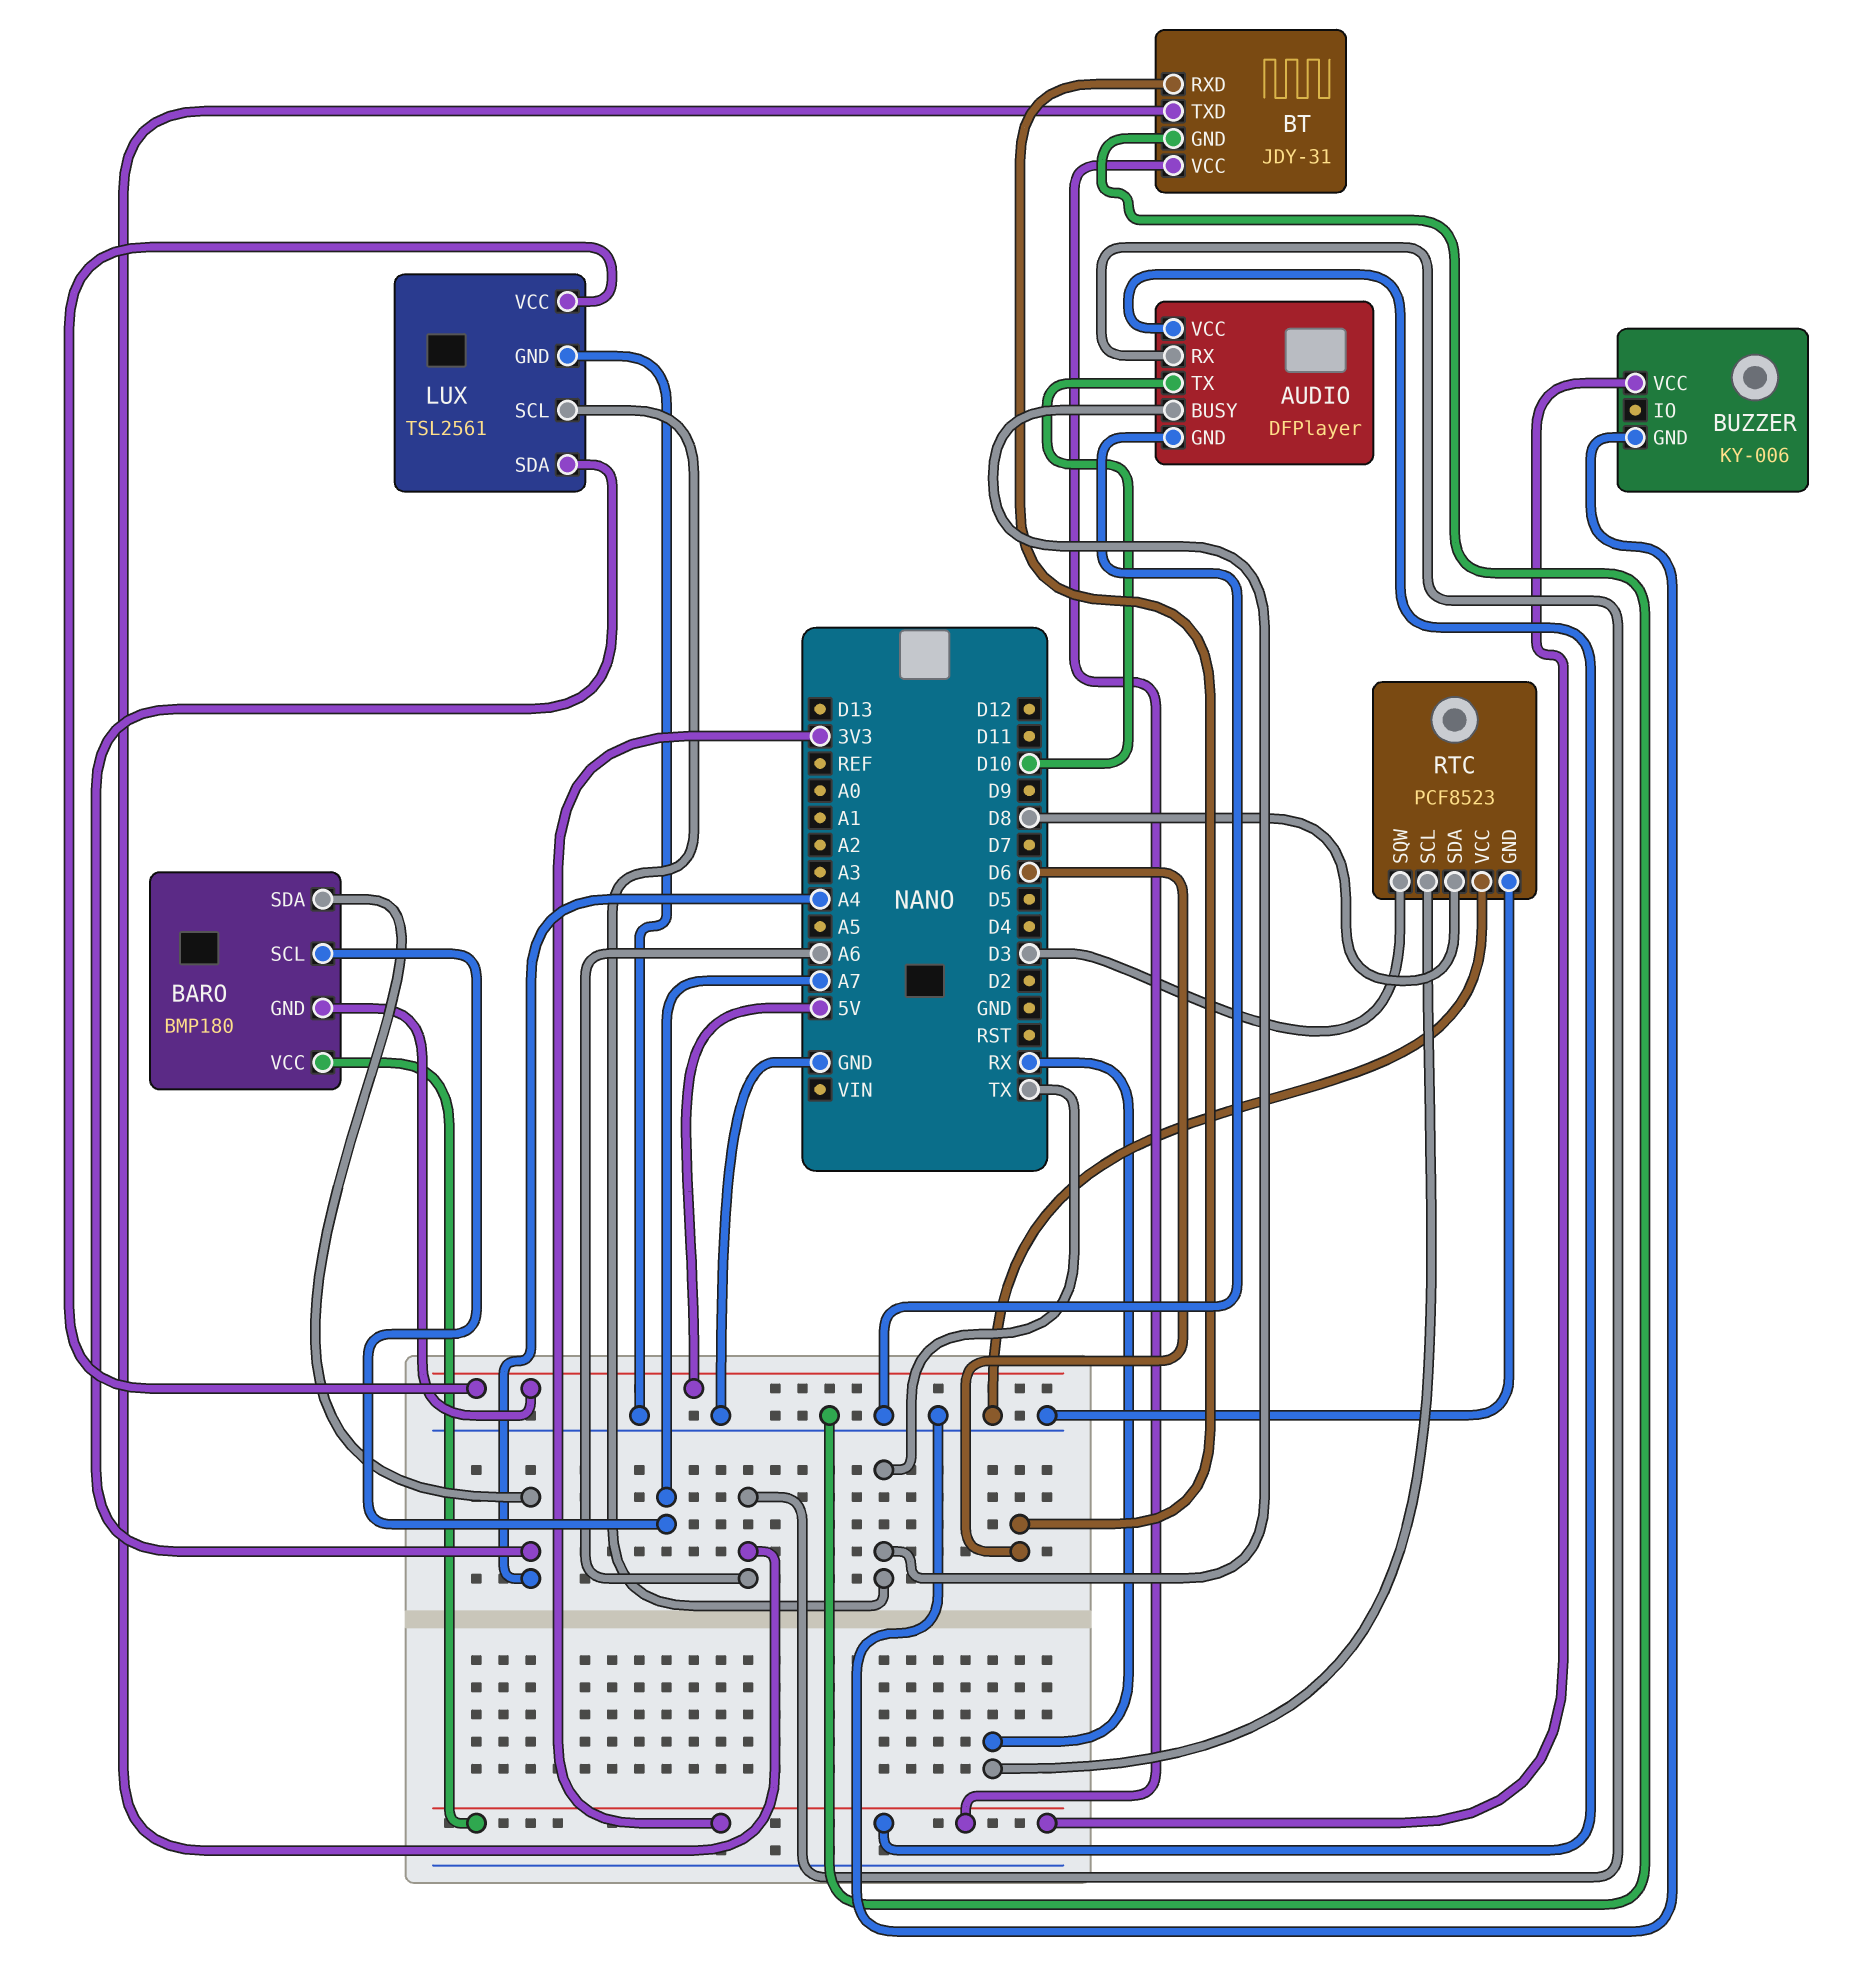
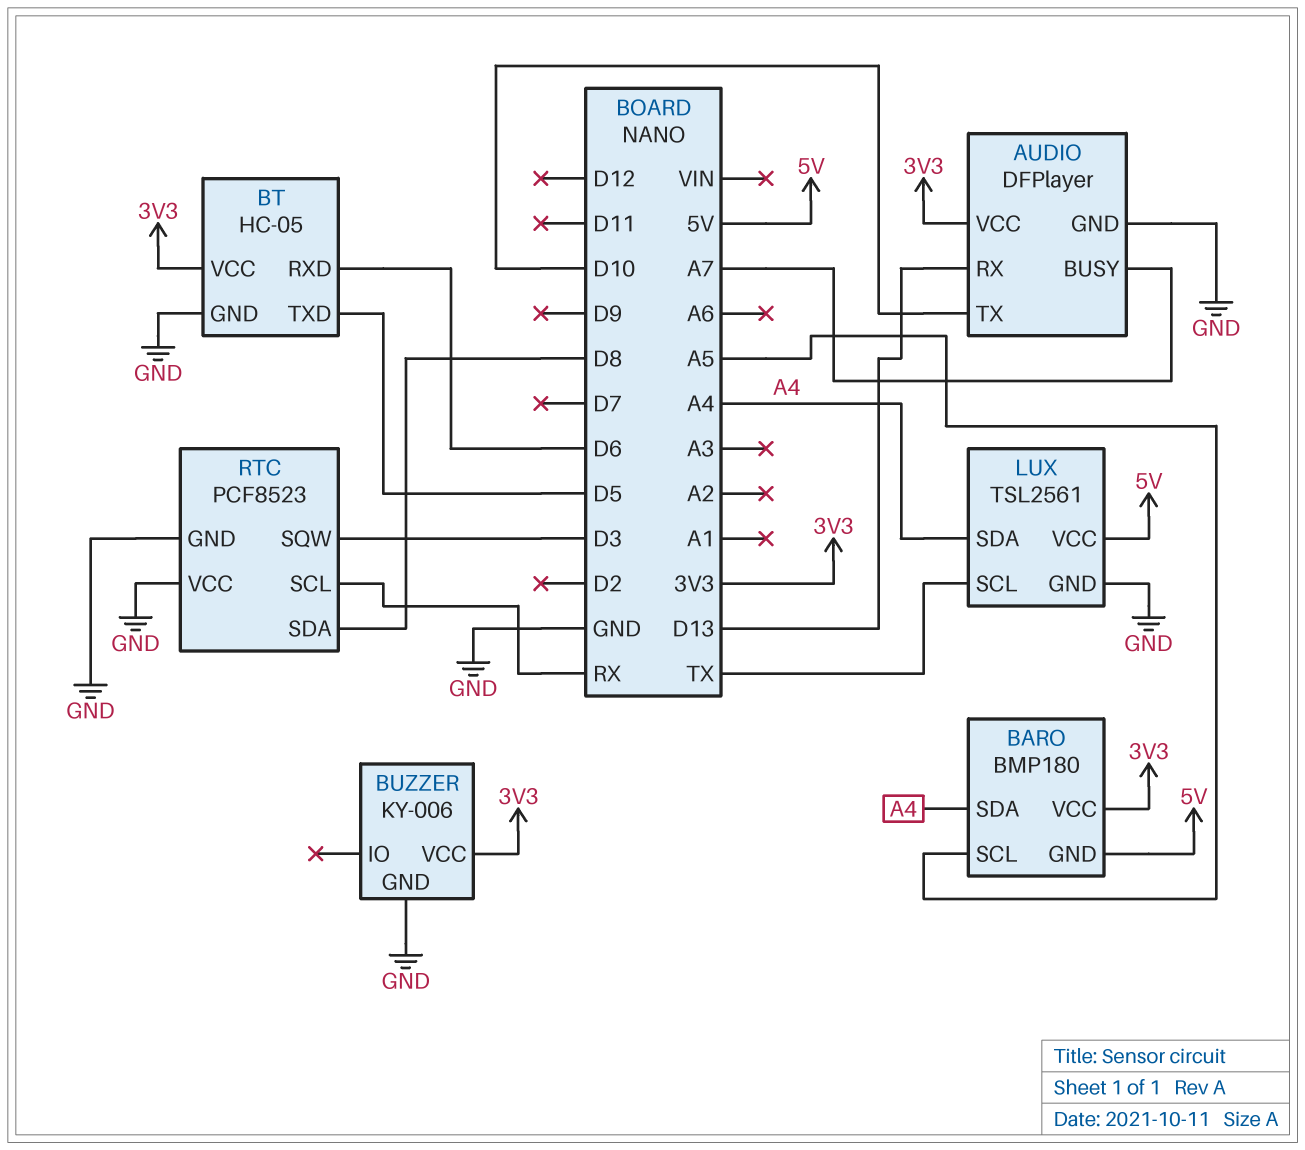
AUDIO pin BUSY: TX -> A7
AUDIO pin RX: A6 -> D13
BARO pin SCL: A7 -> A5
BT: JDY-31 -> HC-05
BT pin TXD: A6 -> D5

